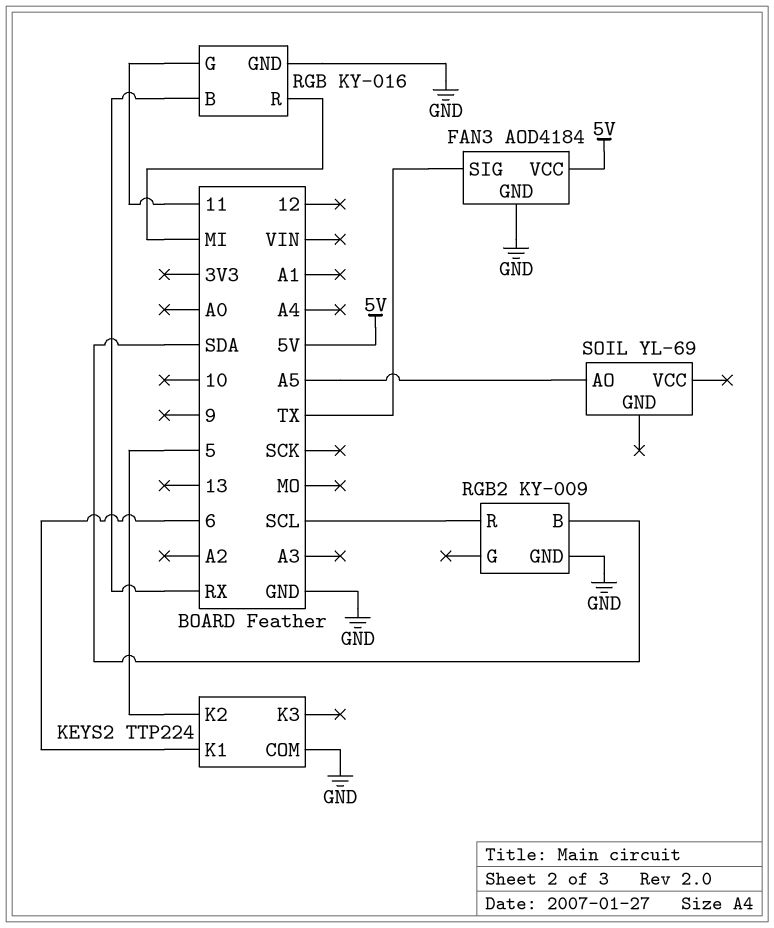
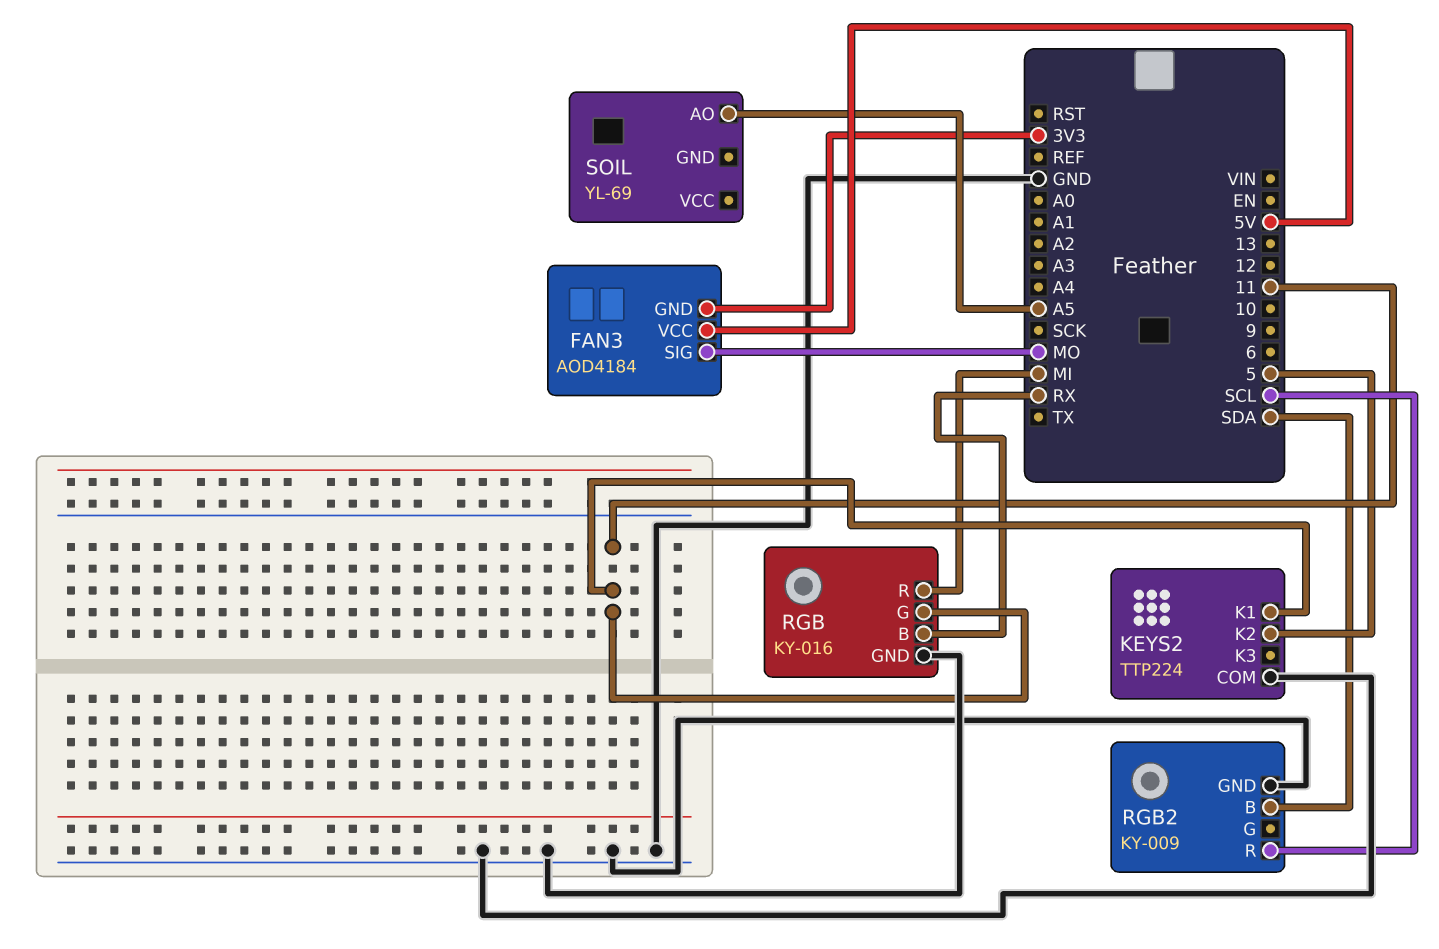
FAN3 pin GND: GND -> 3V3
FAN3 pin SIG: TX -> MO
KEYS2 pin K1: 6 -> 11

